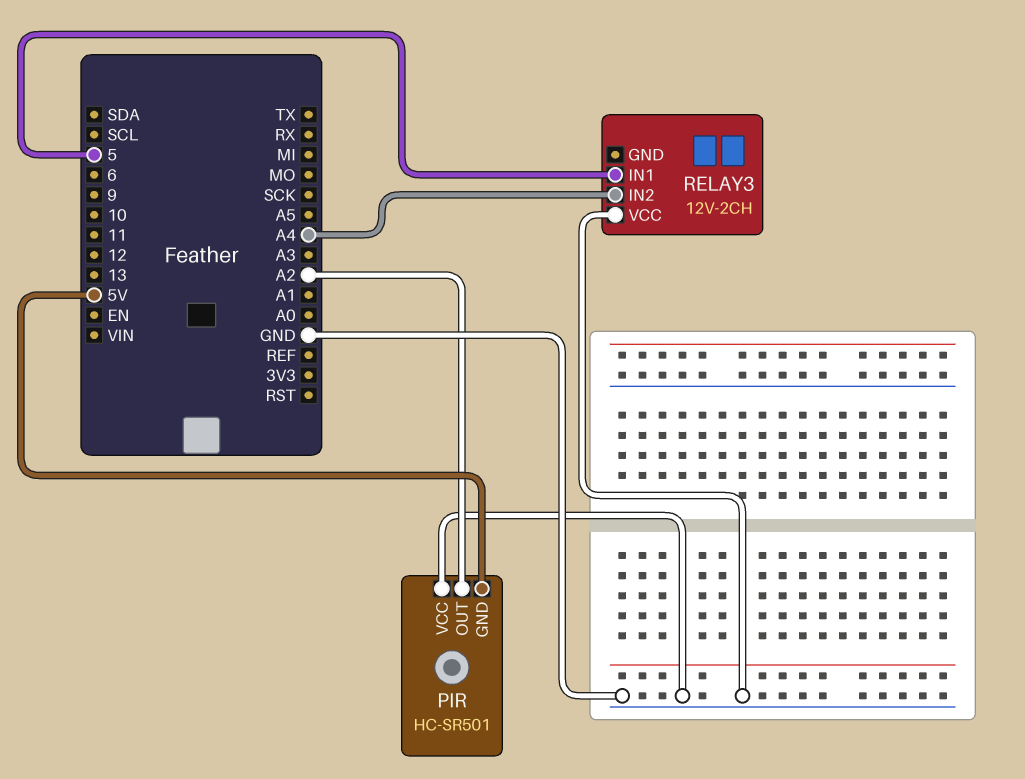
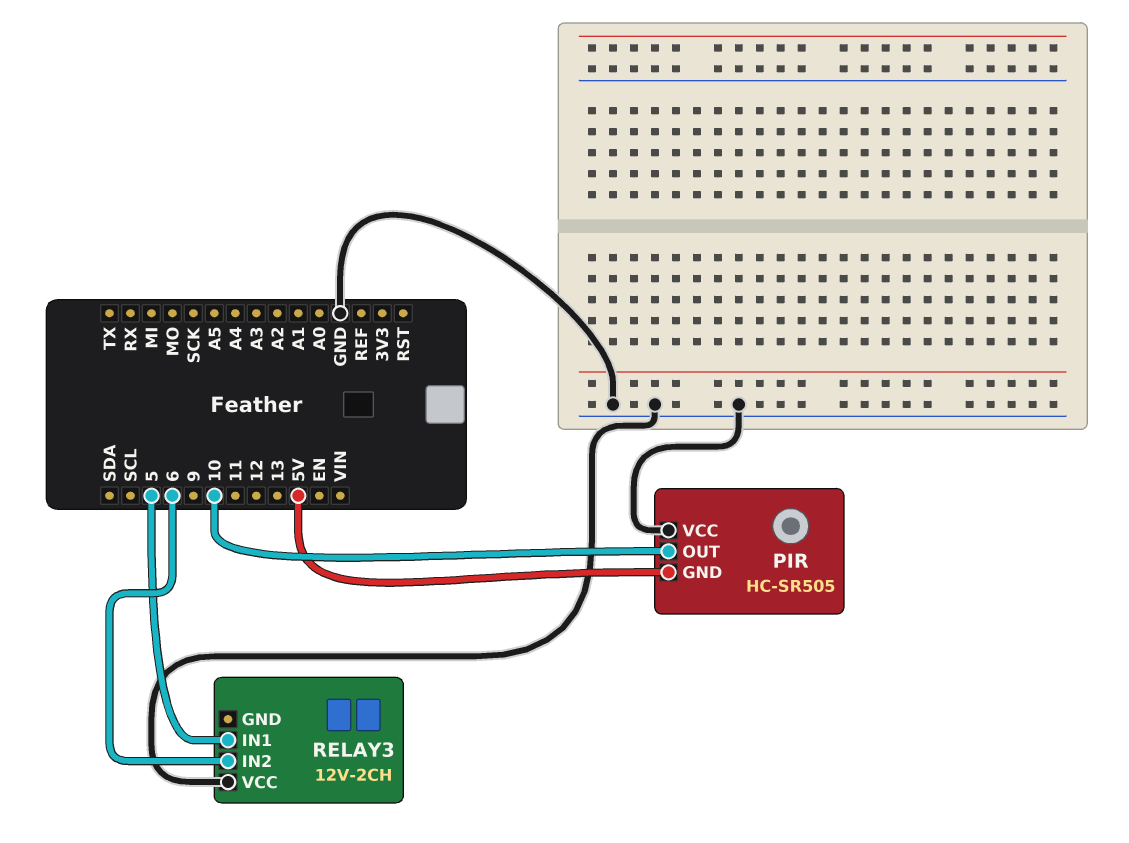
PIR: HC-SR501 -> HC-SR505
PIR pin OUT: A2 -> 10
RELAY3 pin IN2: A4 -> 6

